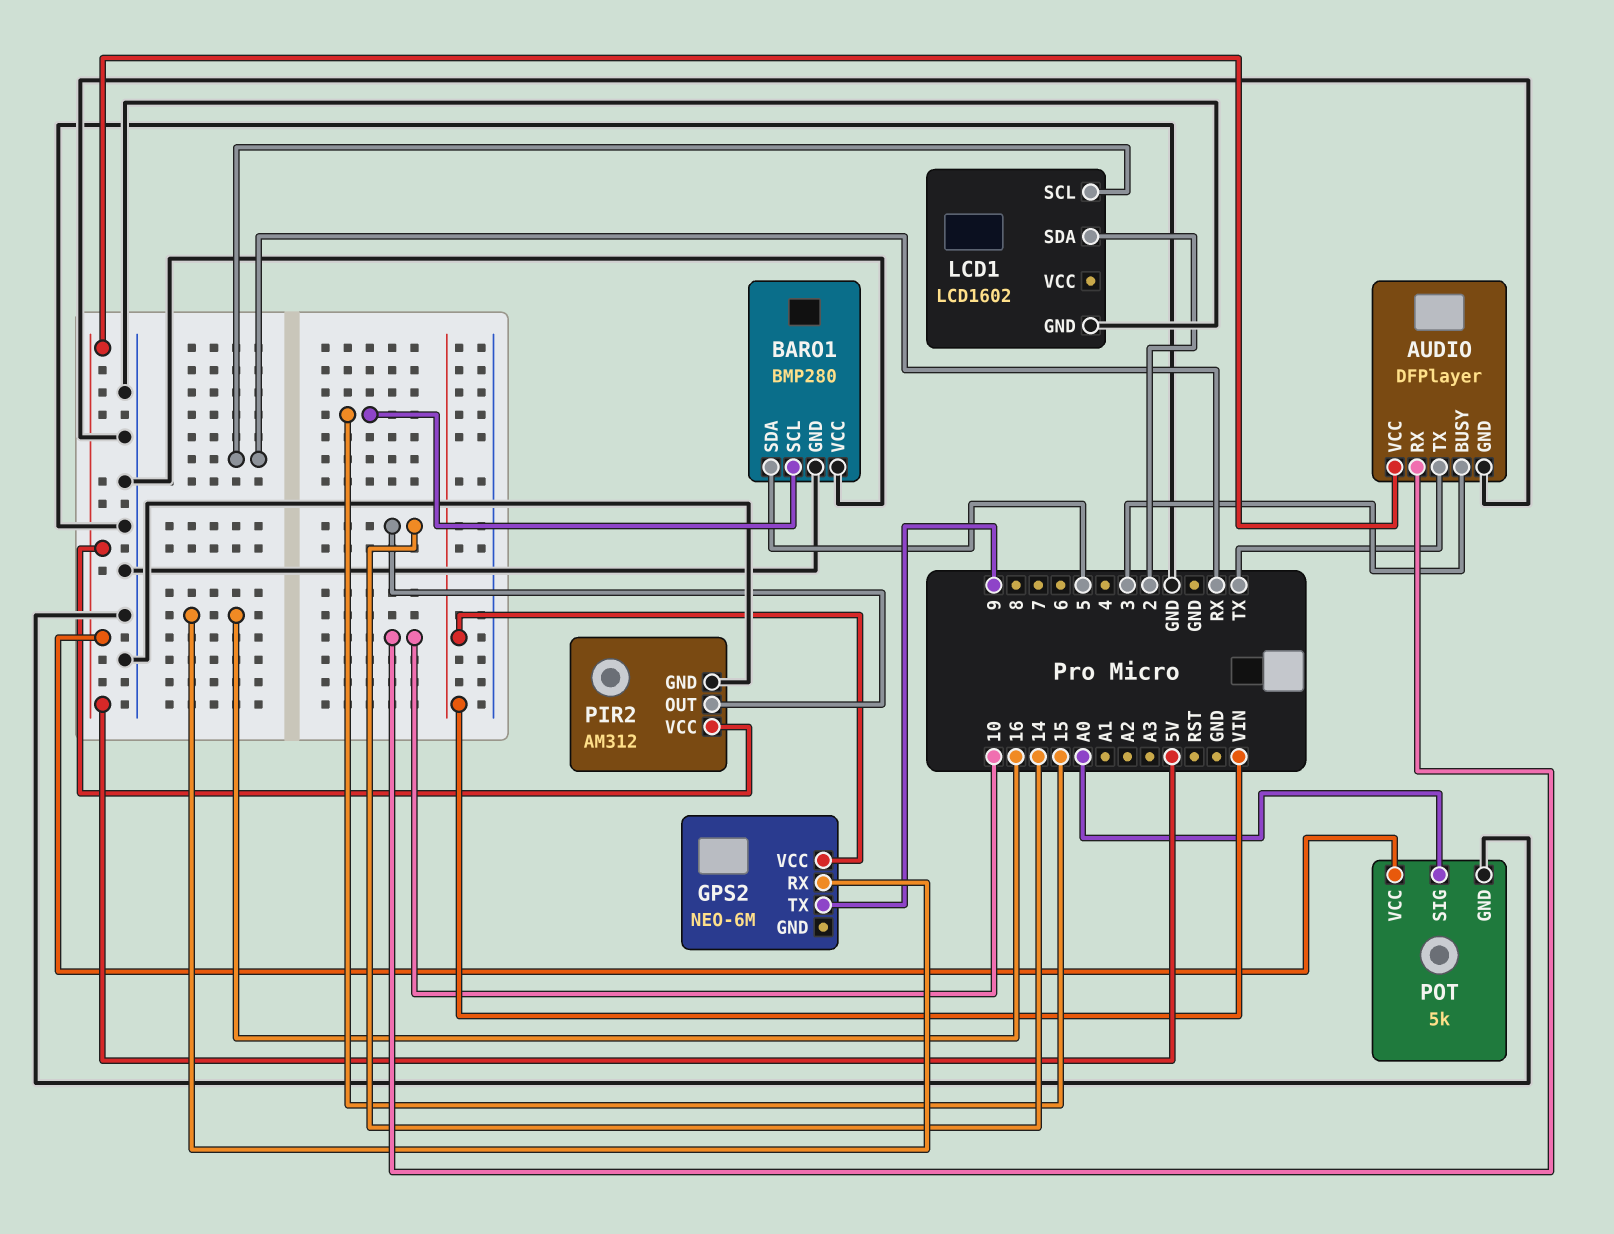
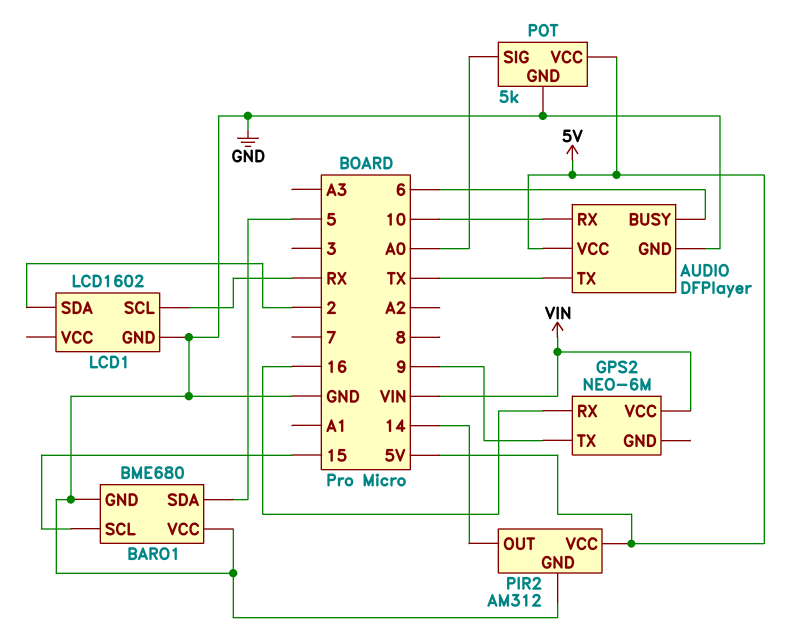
AUDIO pin BUSY: 3 -> 6
BARO1: BMP280 -> BME680

